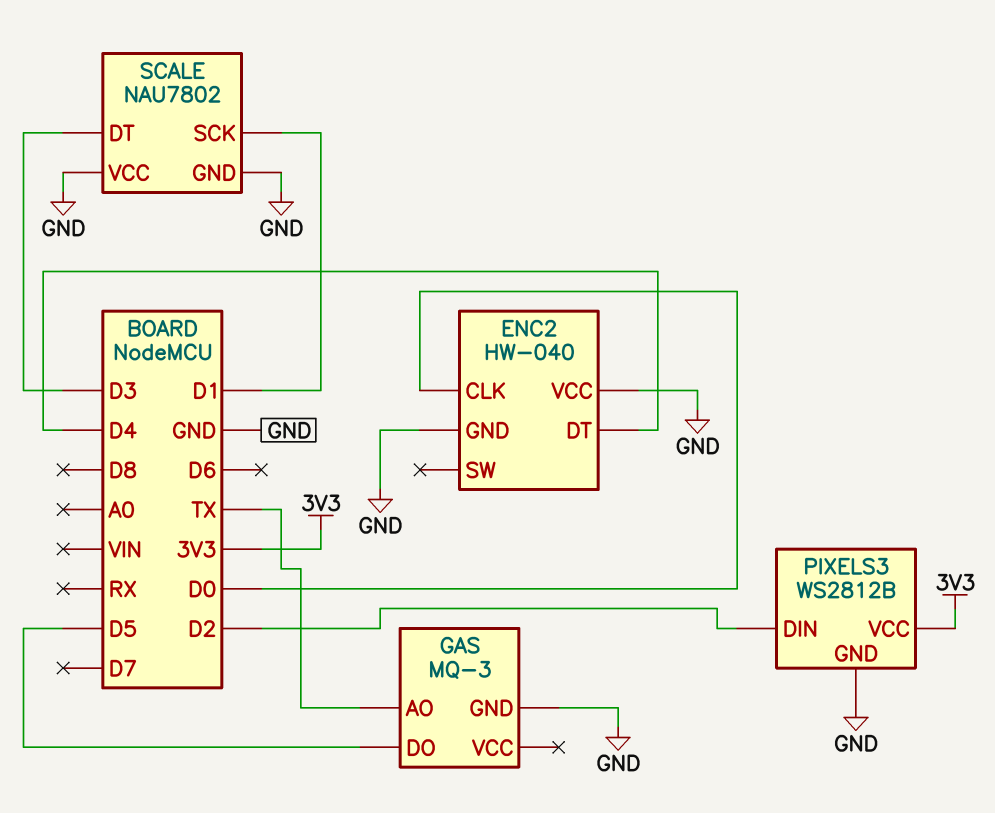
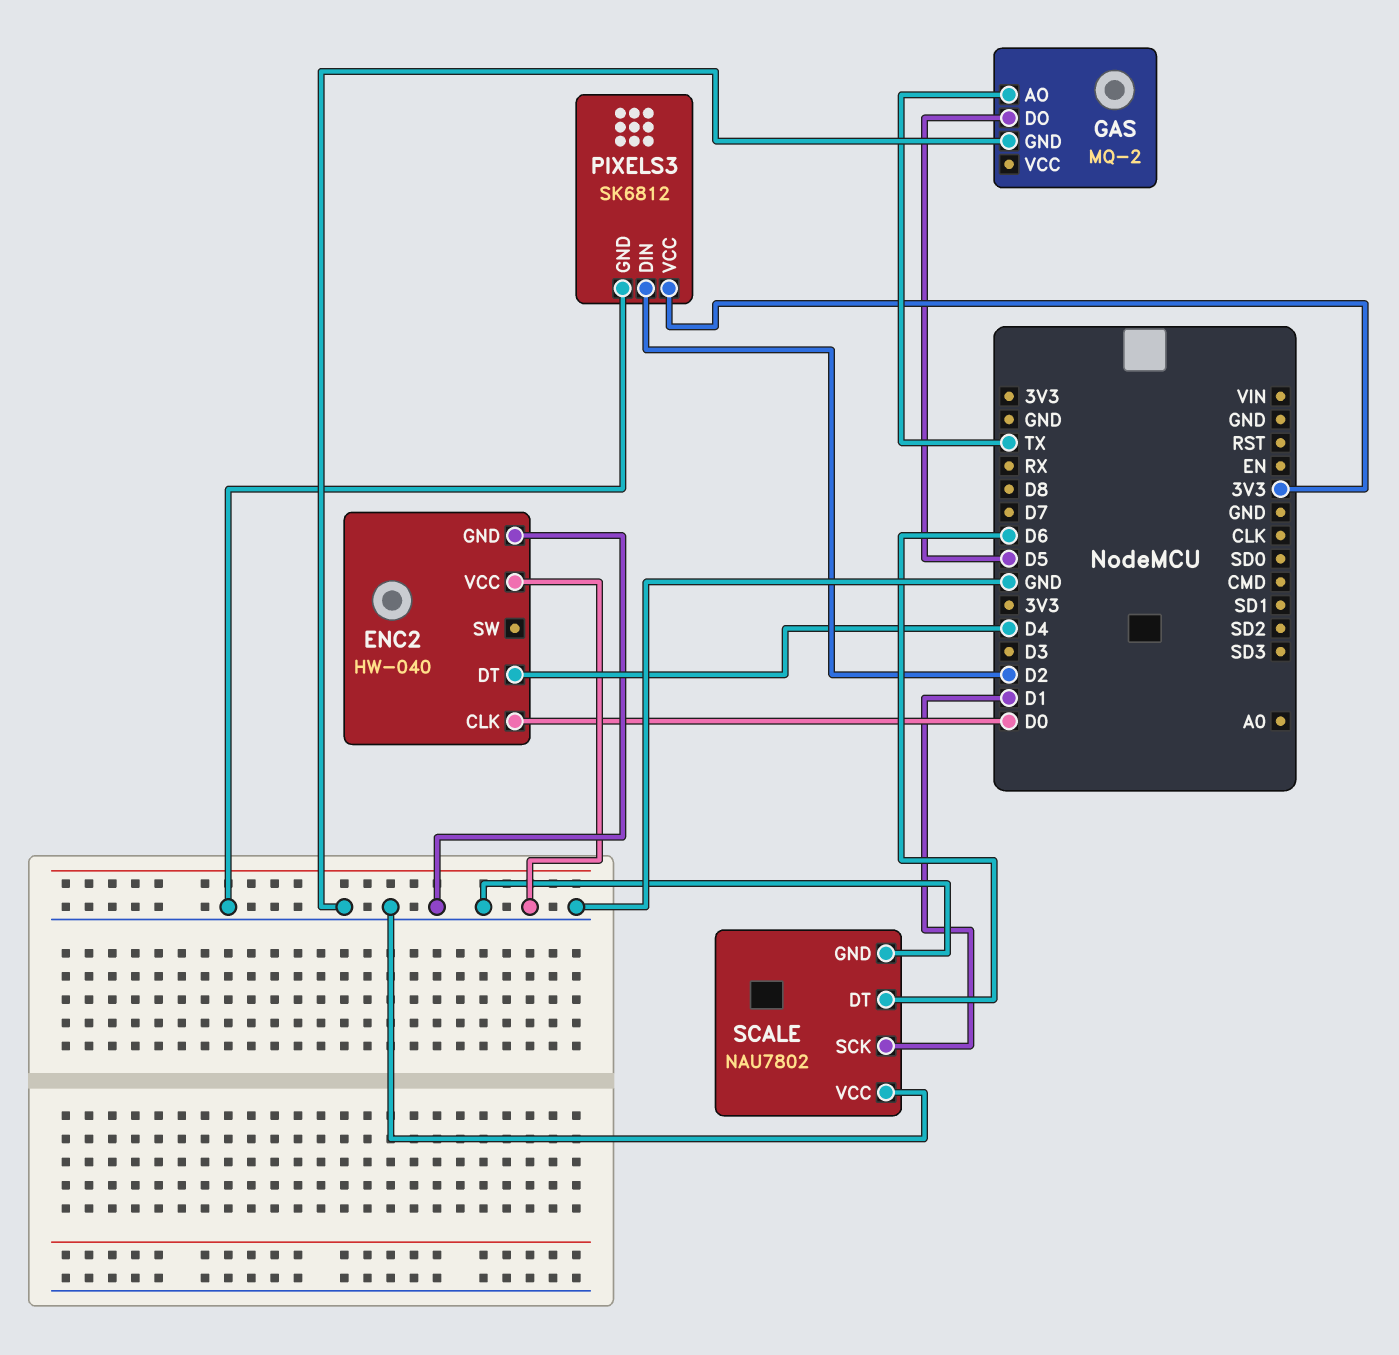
GAS: MQ-3 -> MQ-2
PIXELS3: WS2812B -> SK6812
SCALE pin DT: D3 -> D6

